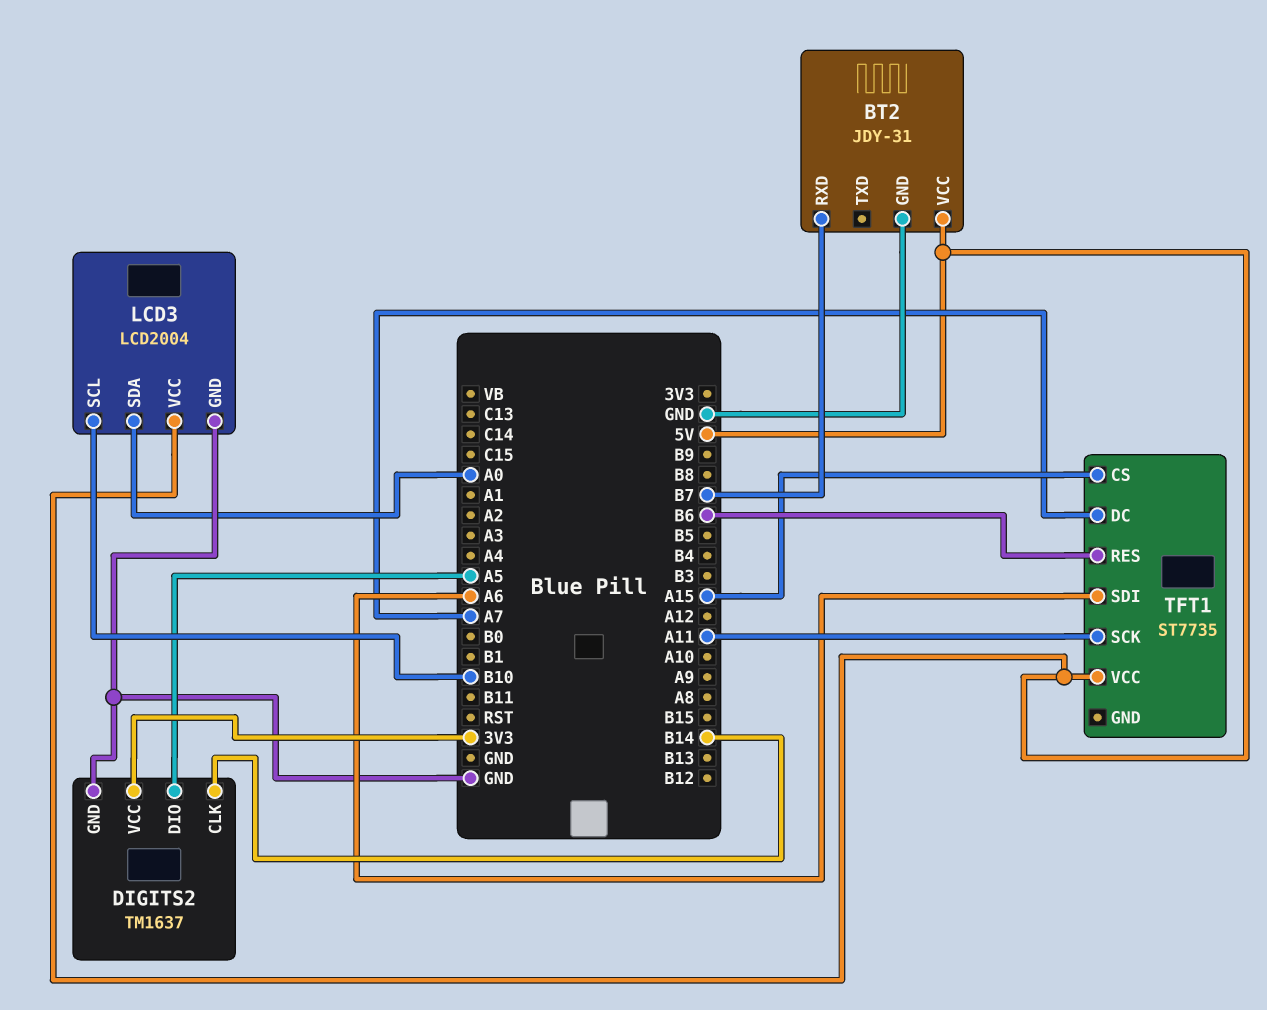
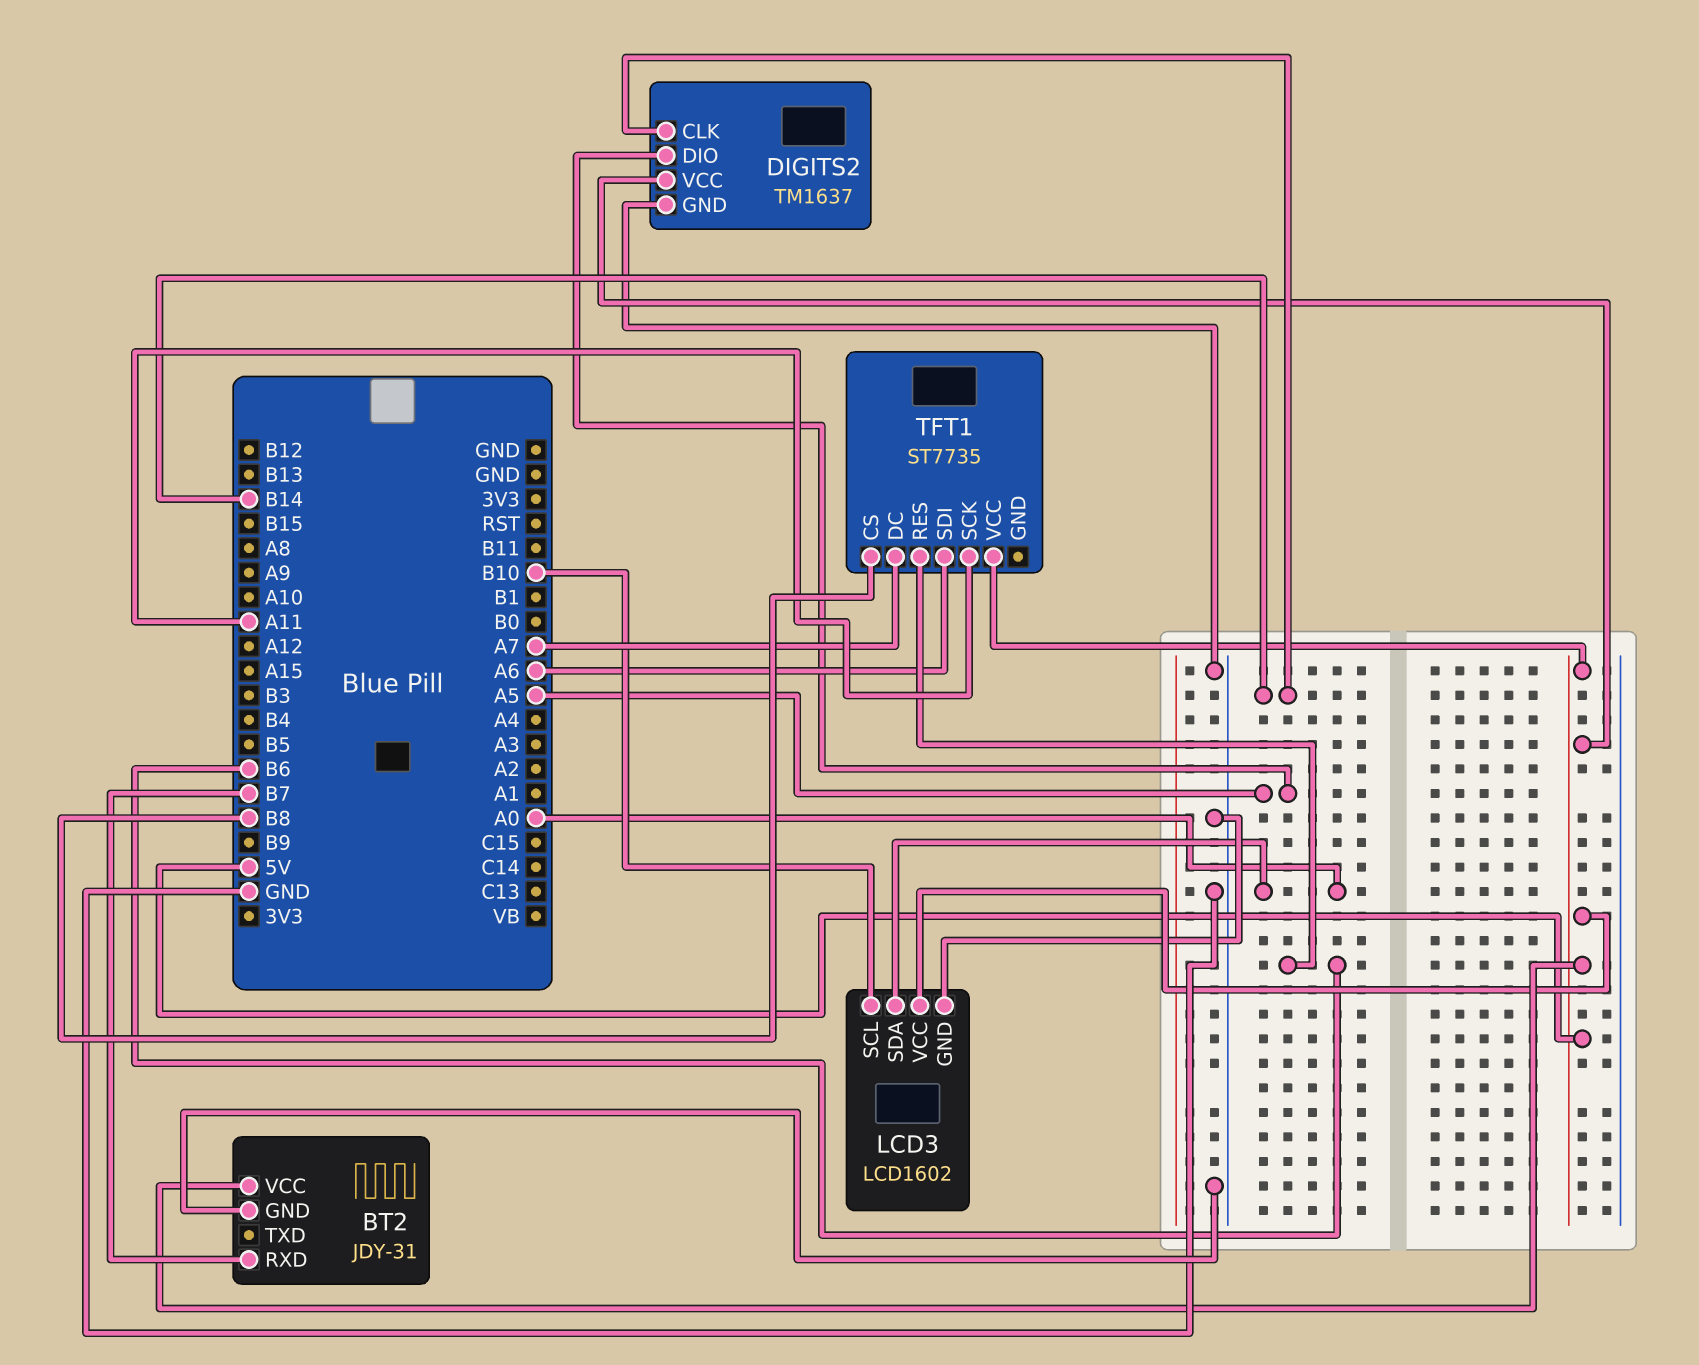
DIGITS2 pin VCC: 3V3 -> 5V
LCD3: LCD2004 -> LCD1602
TFT1 pin CS: A15 -> B8

